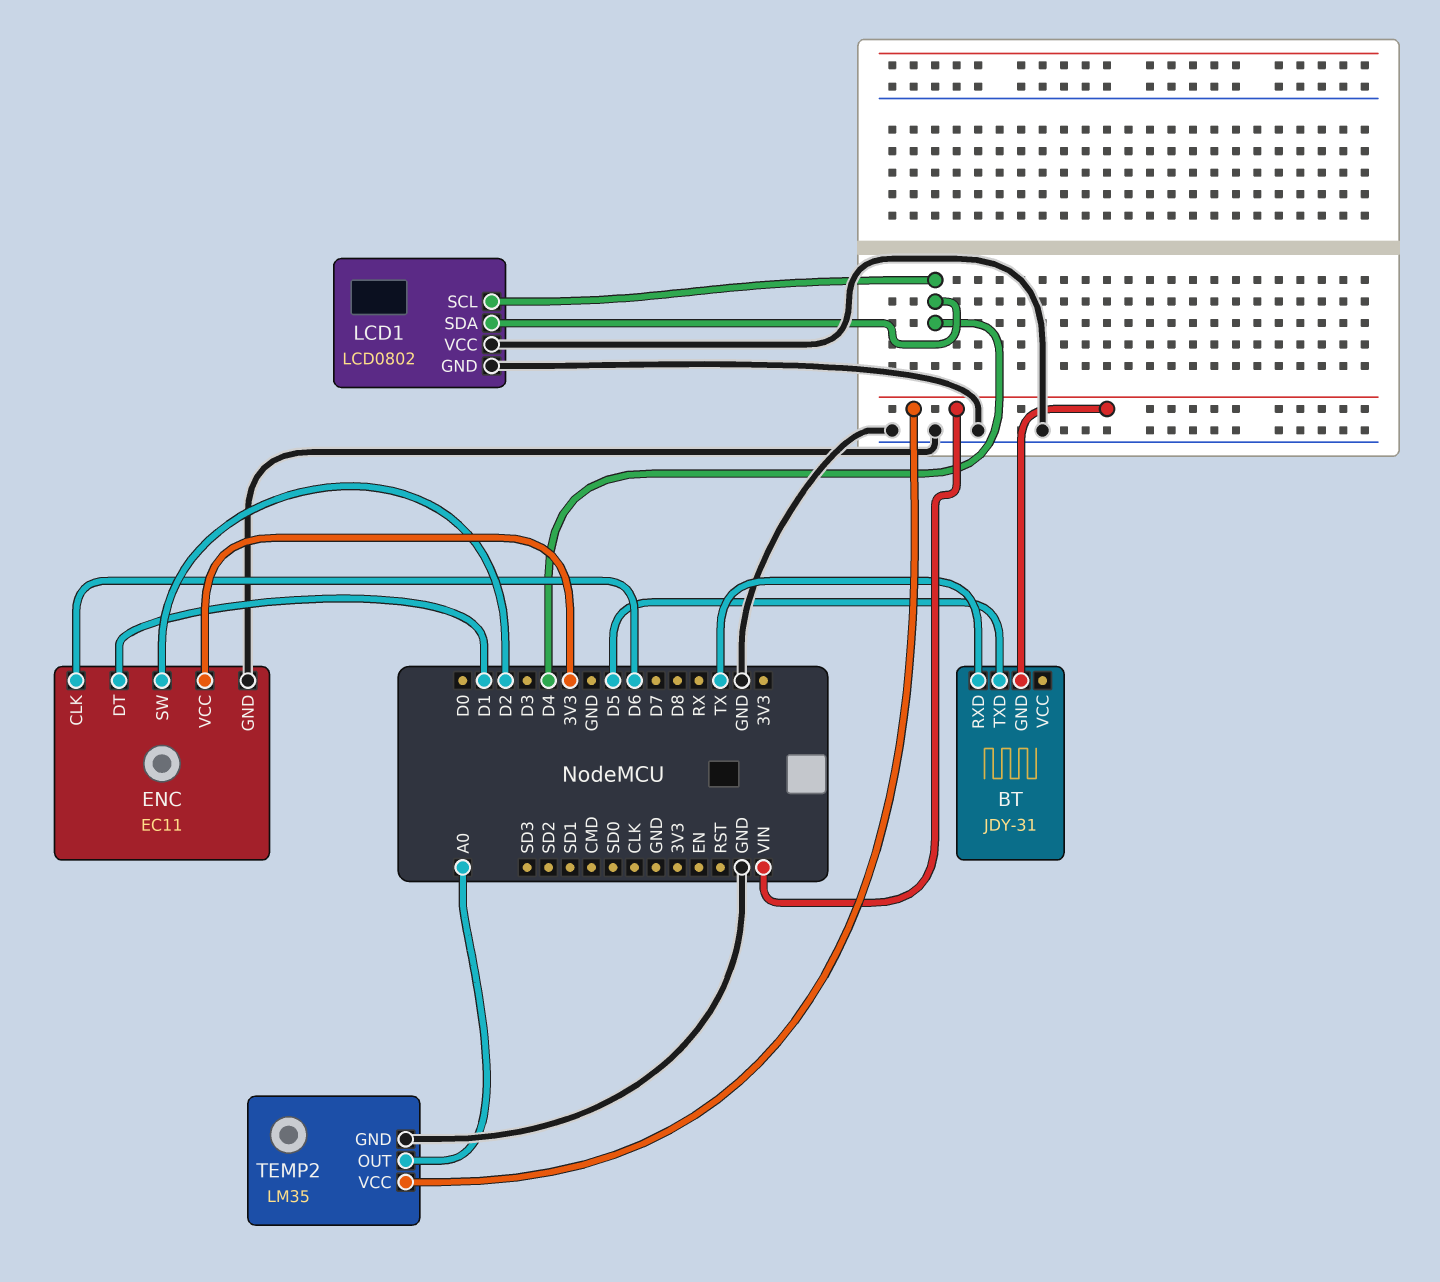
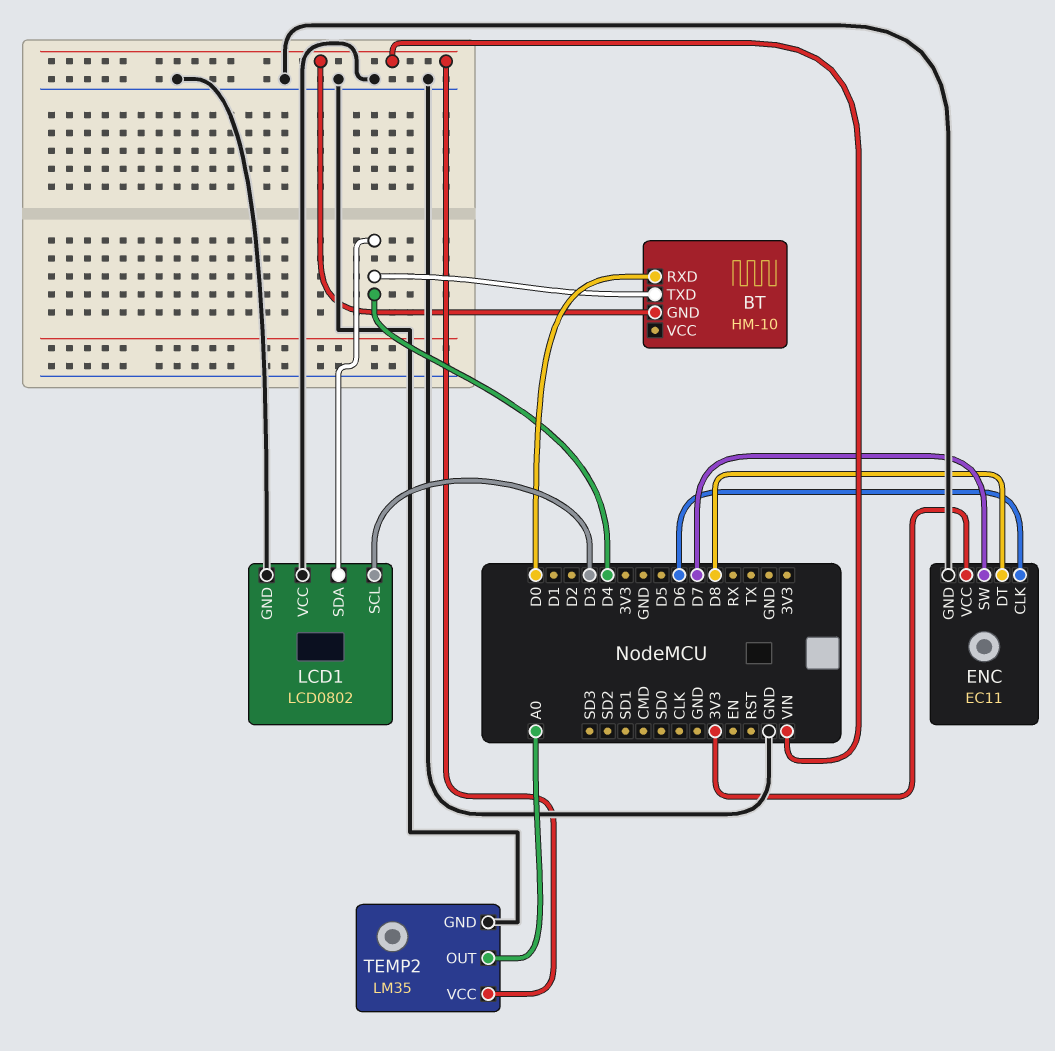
BT: JDY-31 -> HM-10
BT pin RXD: TX -> D0
BT pin TXD: D5 -> D4
ENC pin DT: D1 -> D8
ENC pin SW: D2 -> D7
LCD1 pin SCL: D4 -> D3

